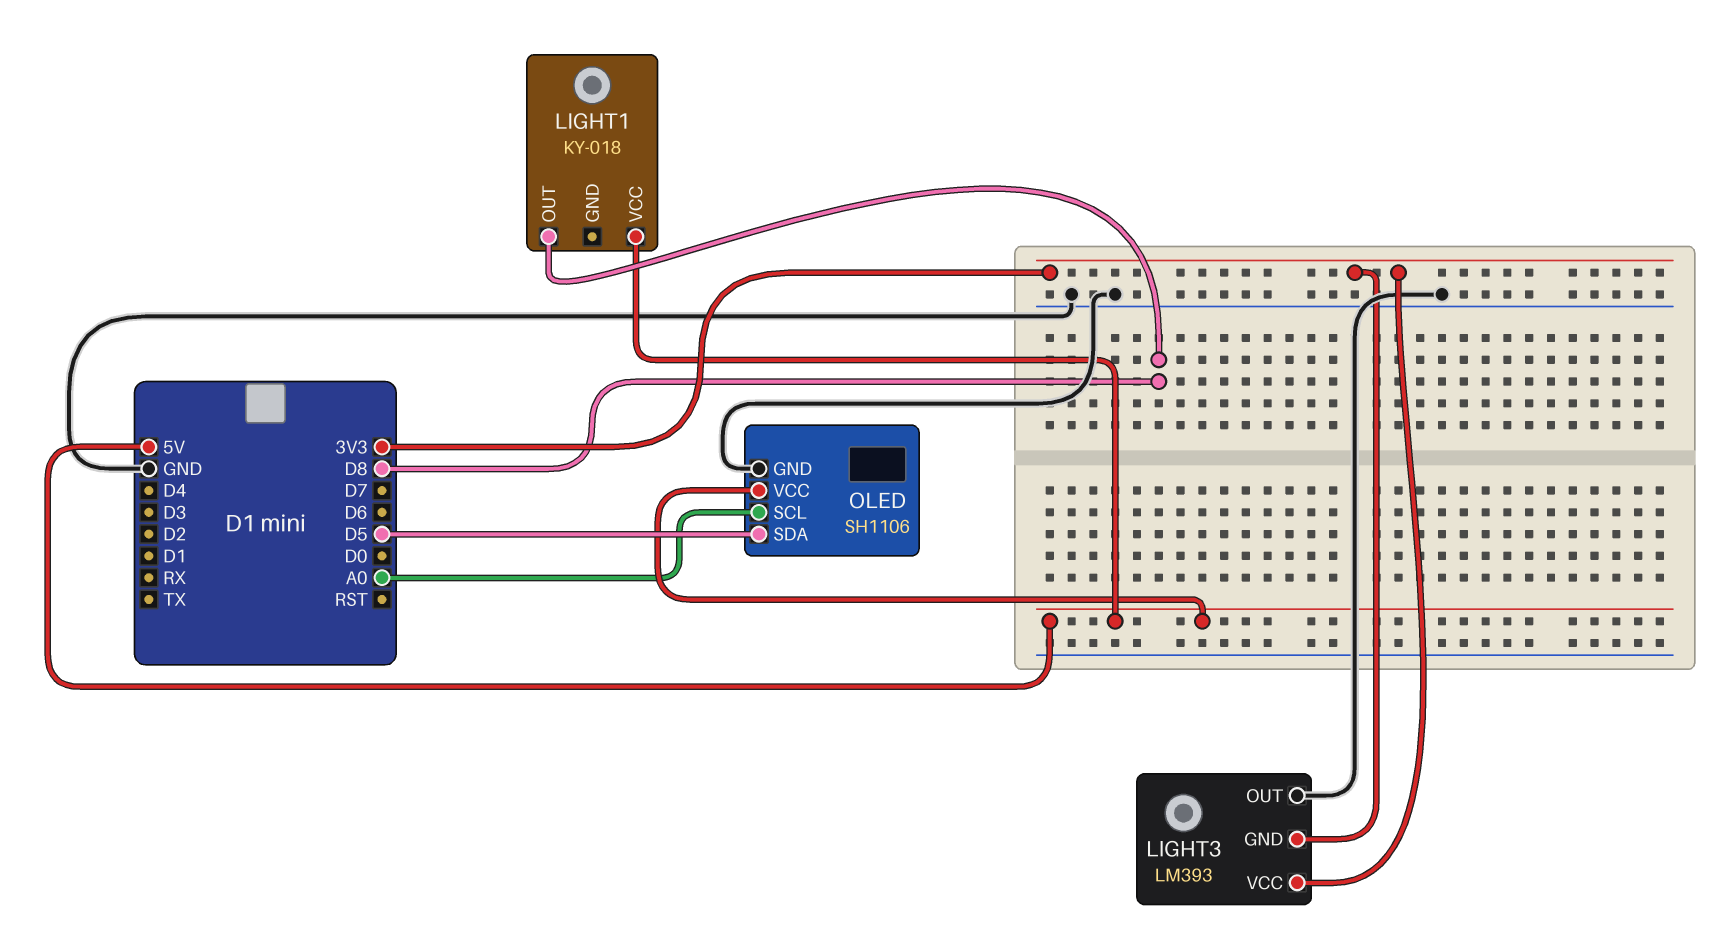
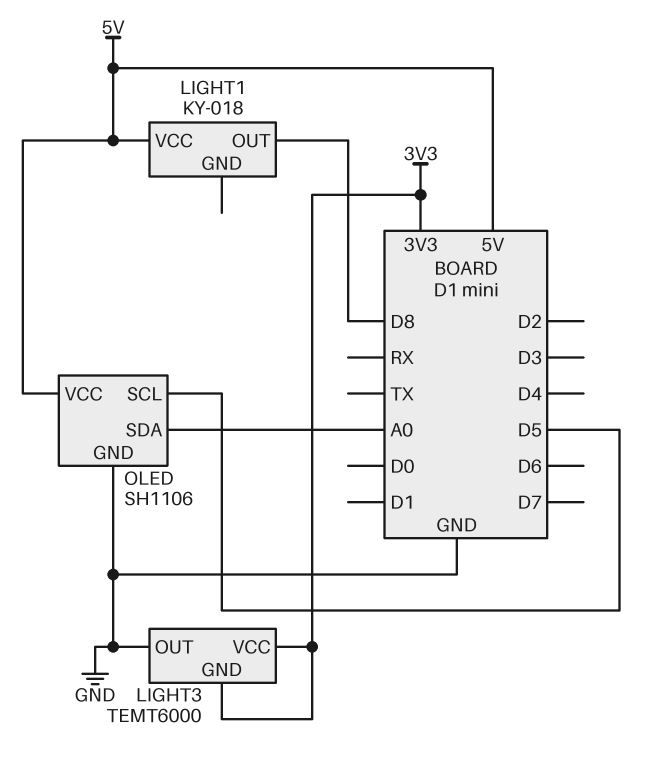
LIGHT3: LM393 -> TEMT6000
OLED pin SCL: A0 -> D5
OLED pin SDA: D5 -> A0

